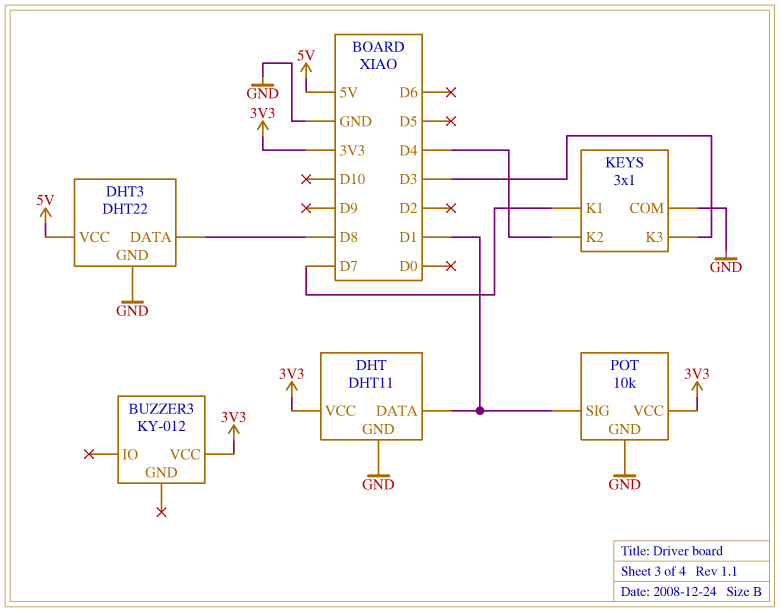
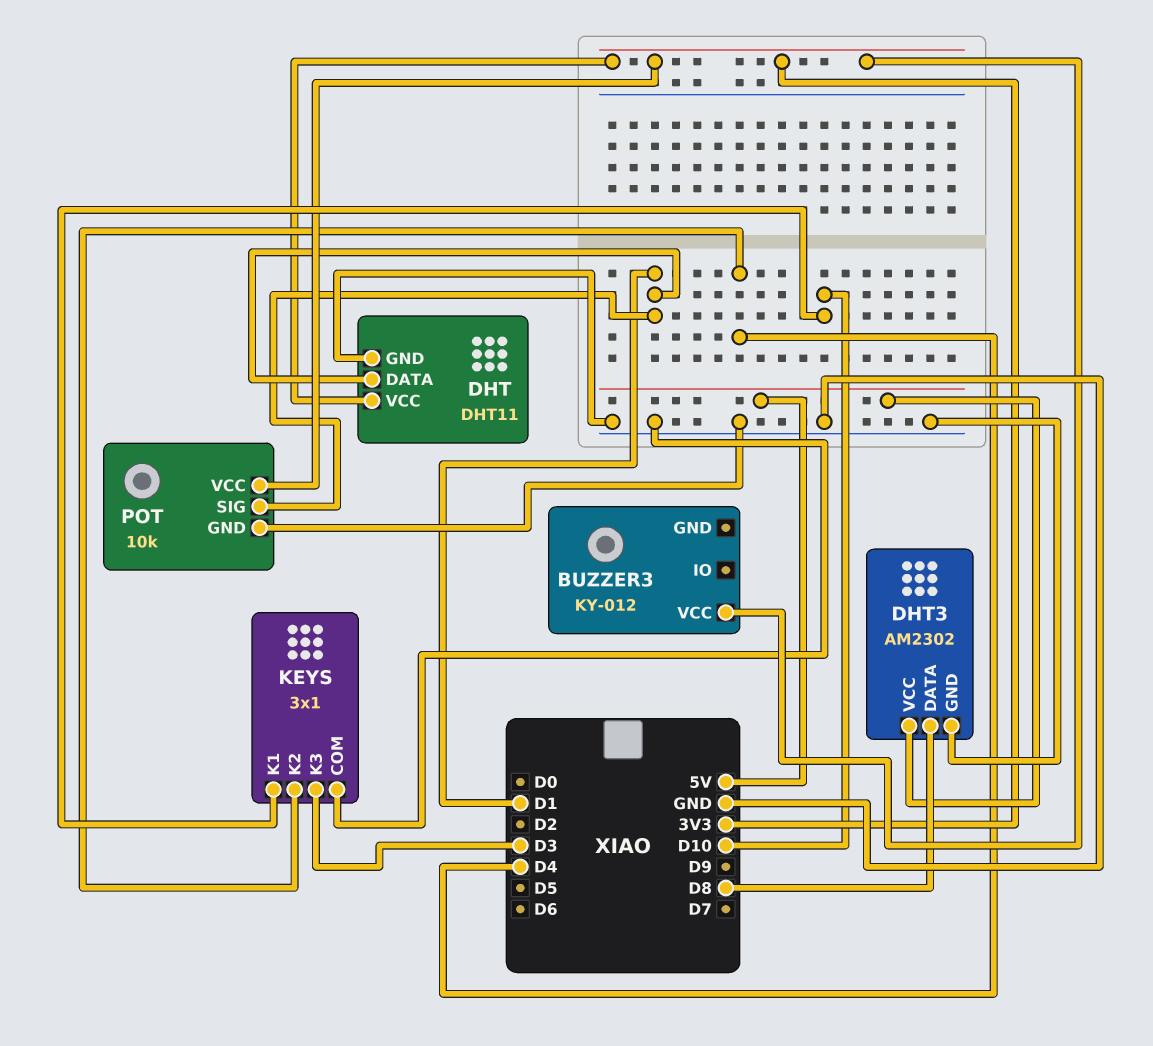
DHT3: DHT22 -> AM2302
KEYS pin K1: D7 -> D10

